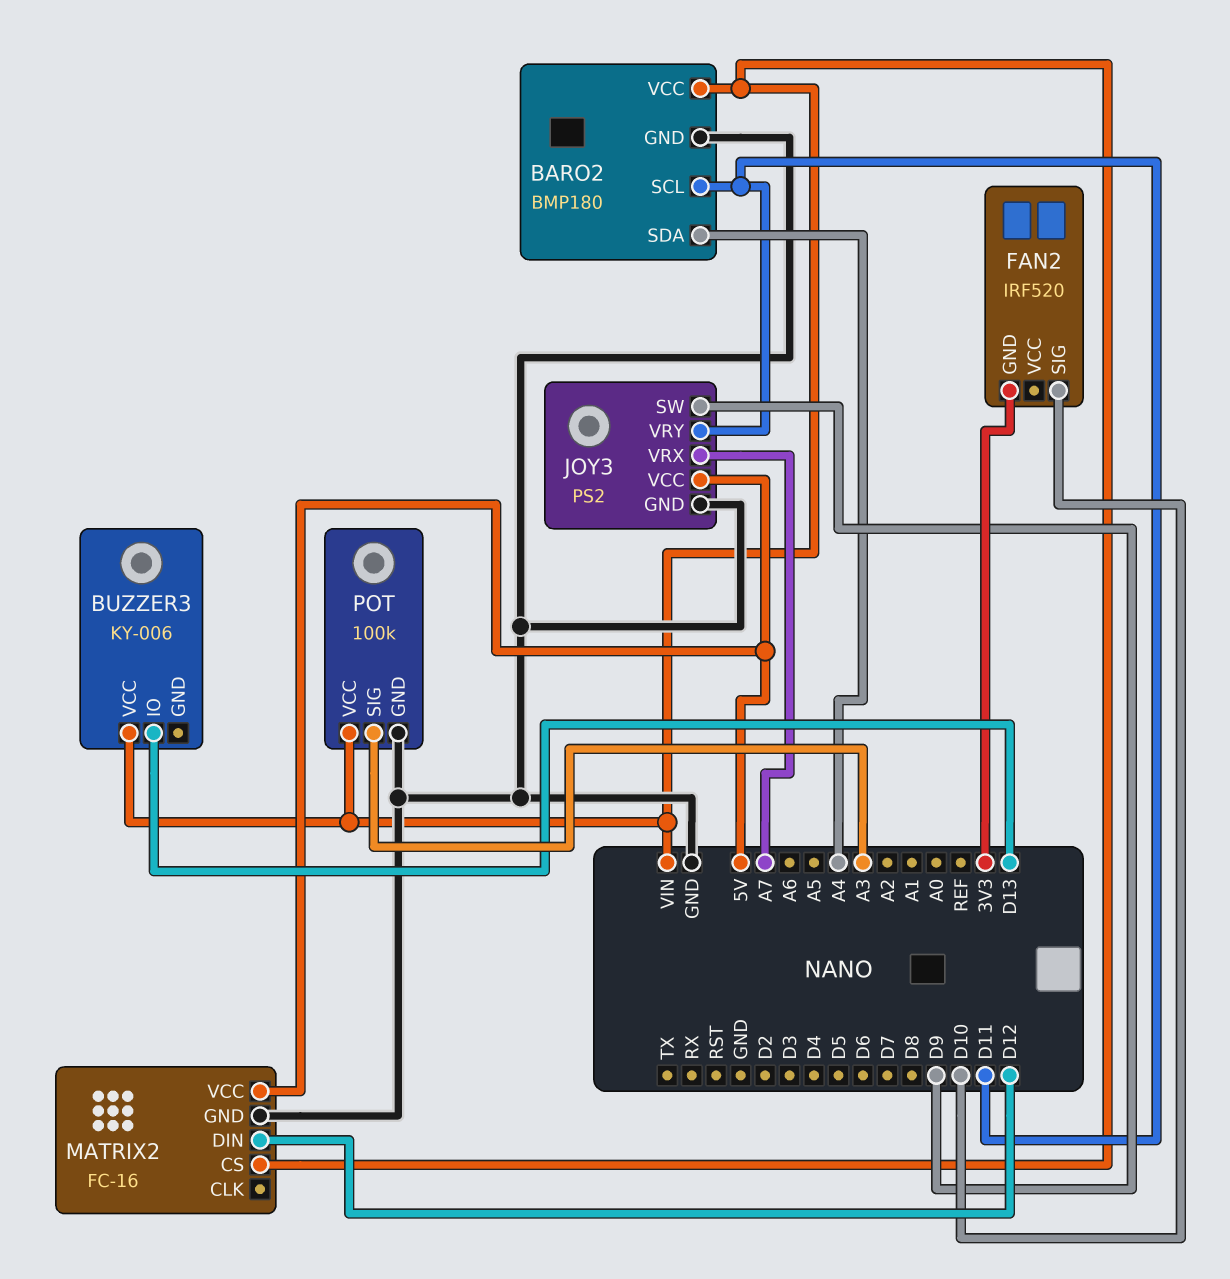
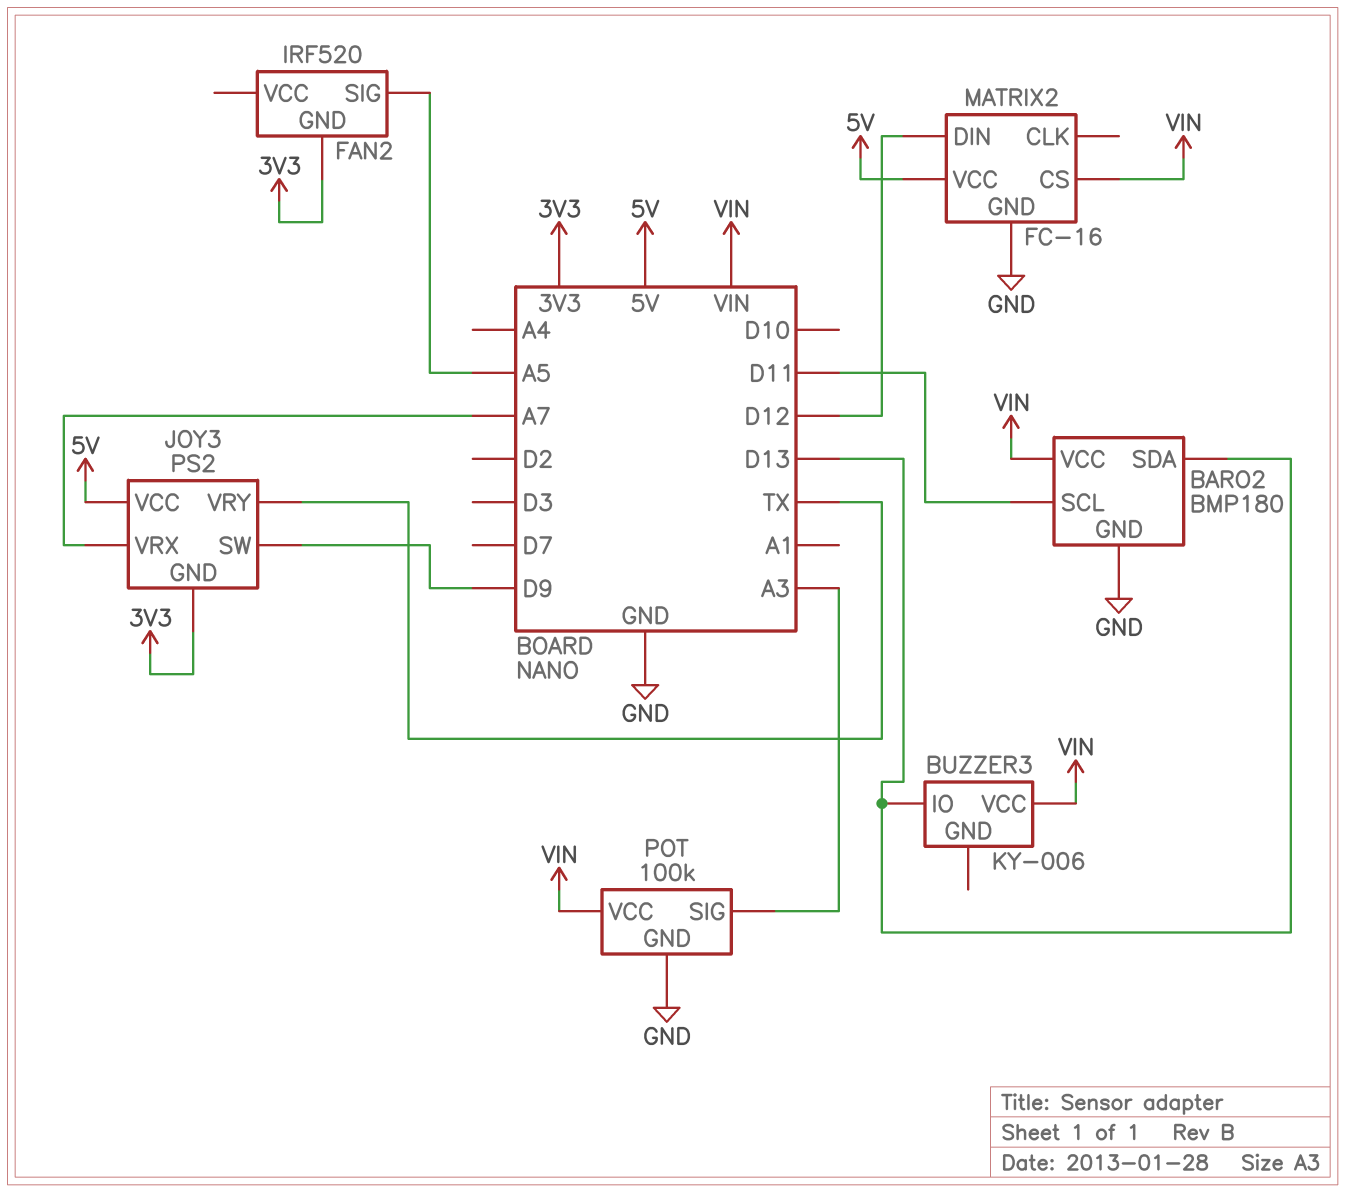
BARO2 pin SDA: A4 -> D13
FAN2 pin SIG: D10 -> A5
JOY3 pin GND: GND -> 3V3
JOY3 pin VRY: D11 -> TX

